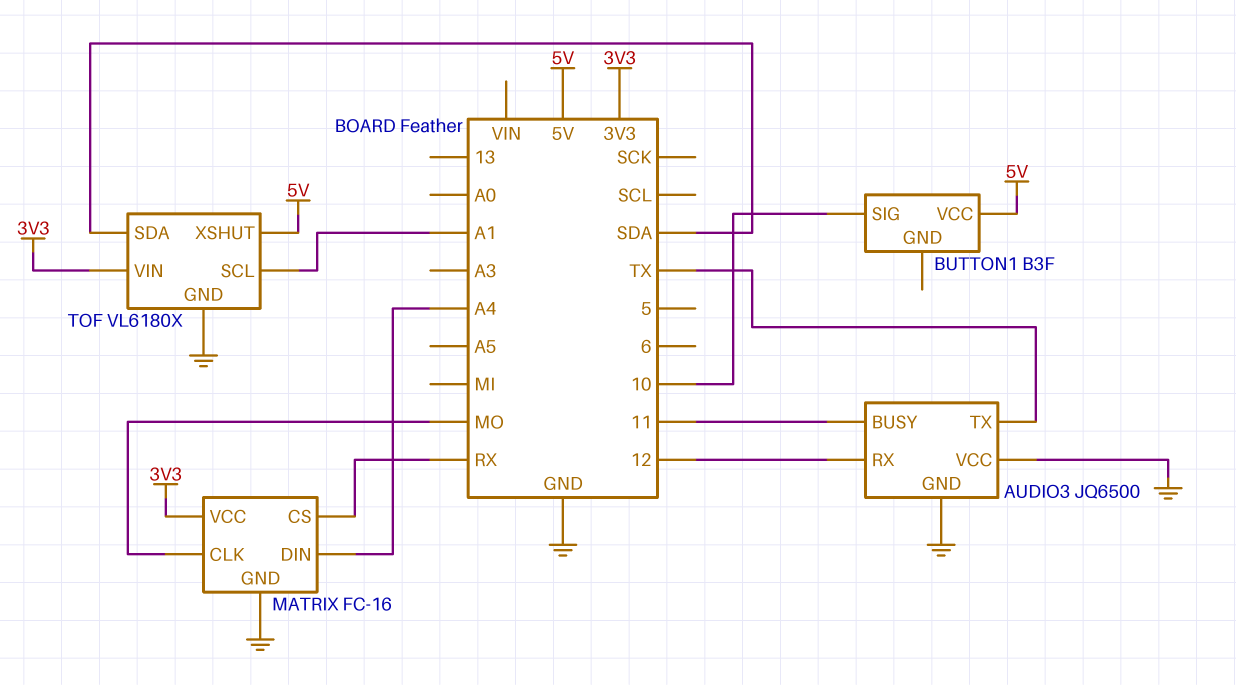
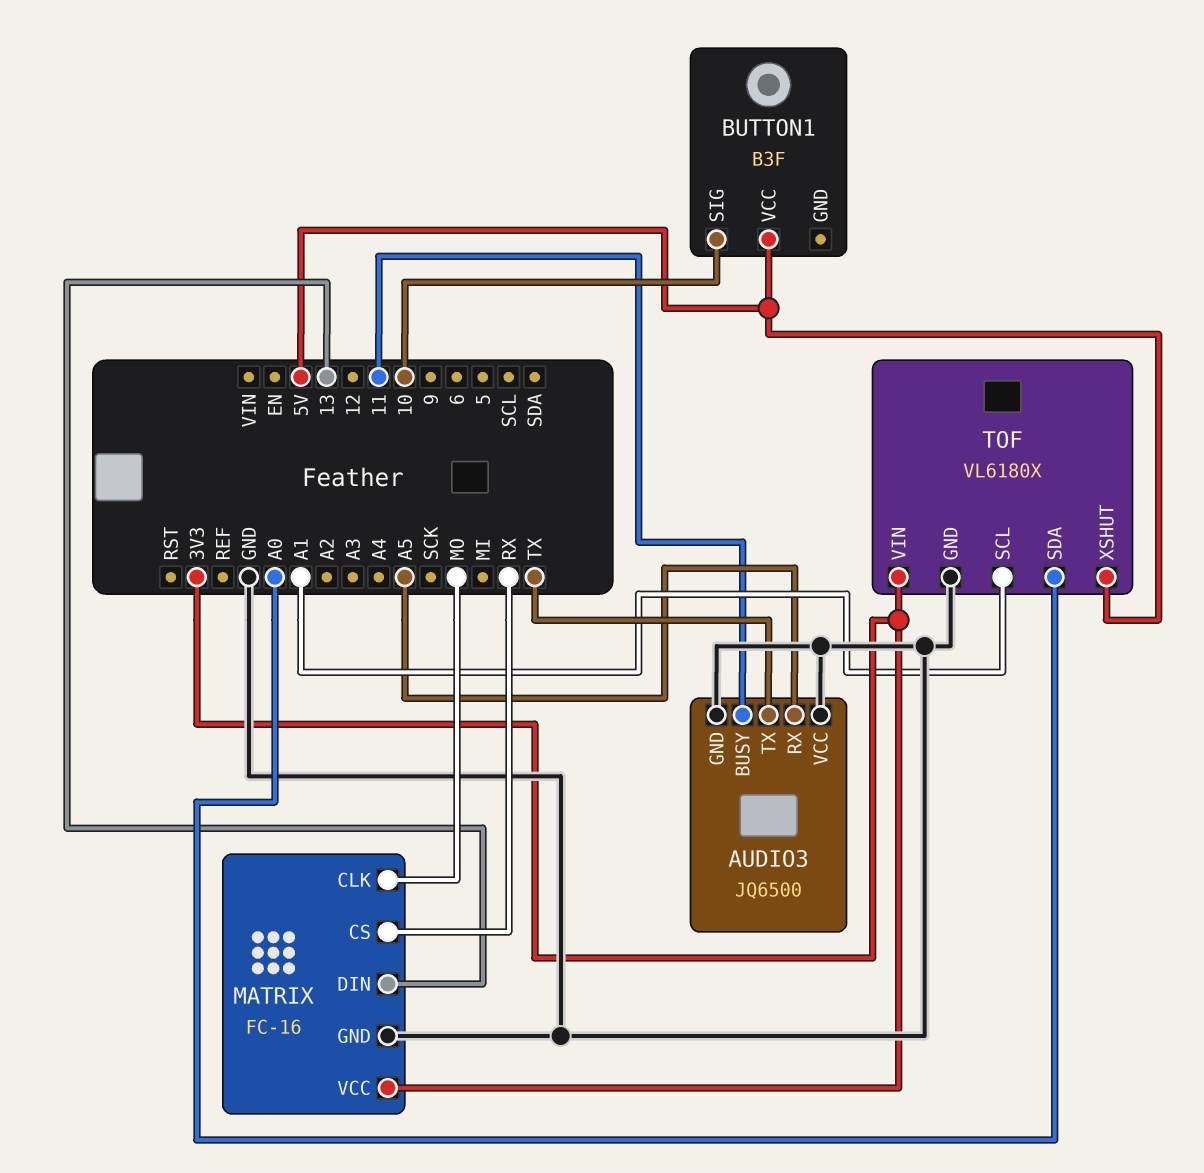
AUDIO3 pin RX: 12 -> A5
MATRIX pin DIN: A4 -> 13
TOF pin SDA: SDA -> A0

